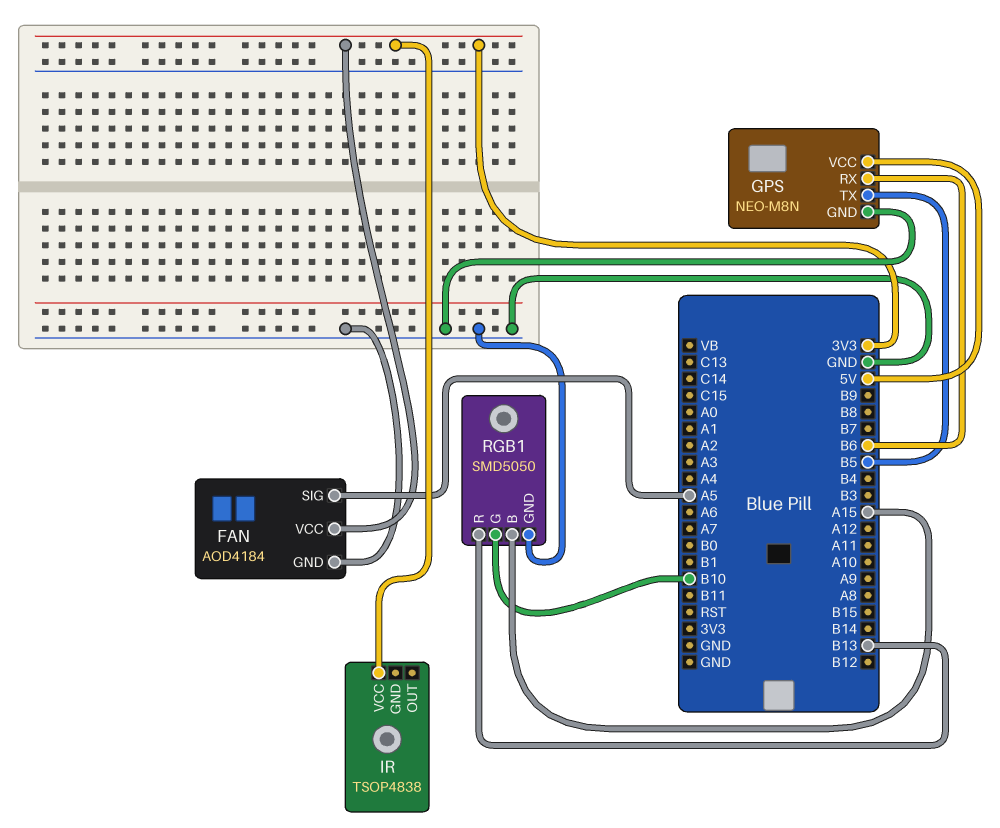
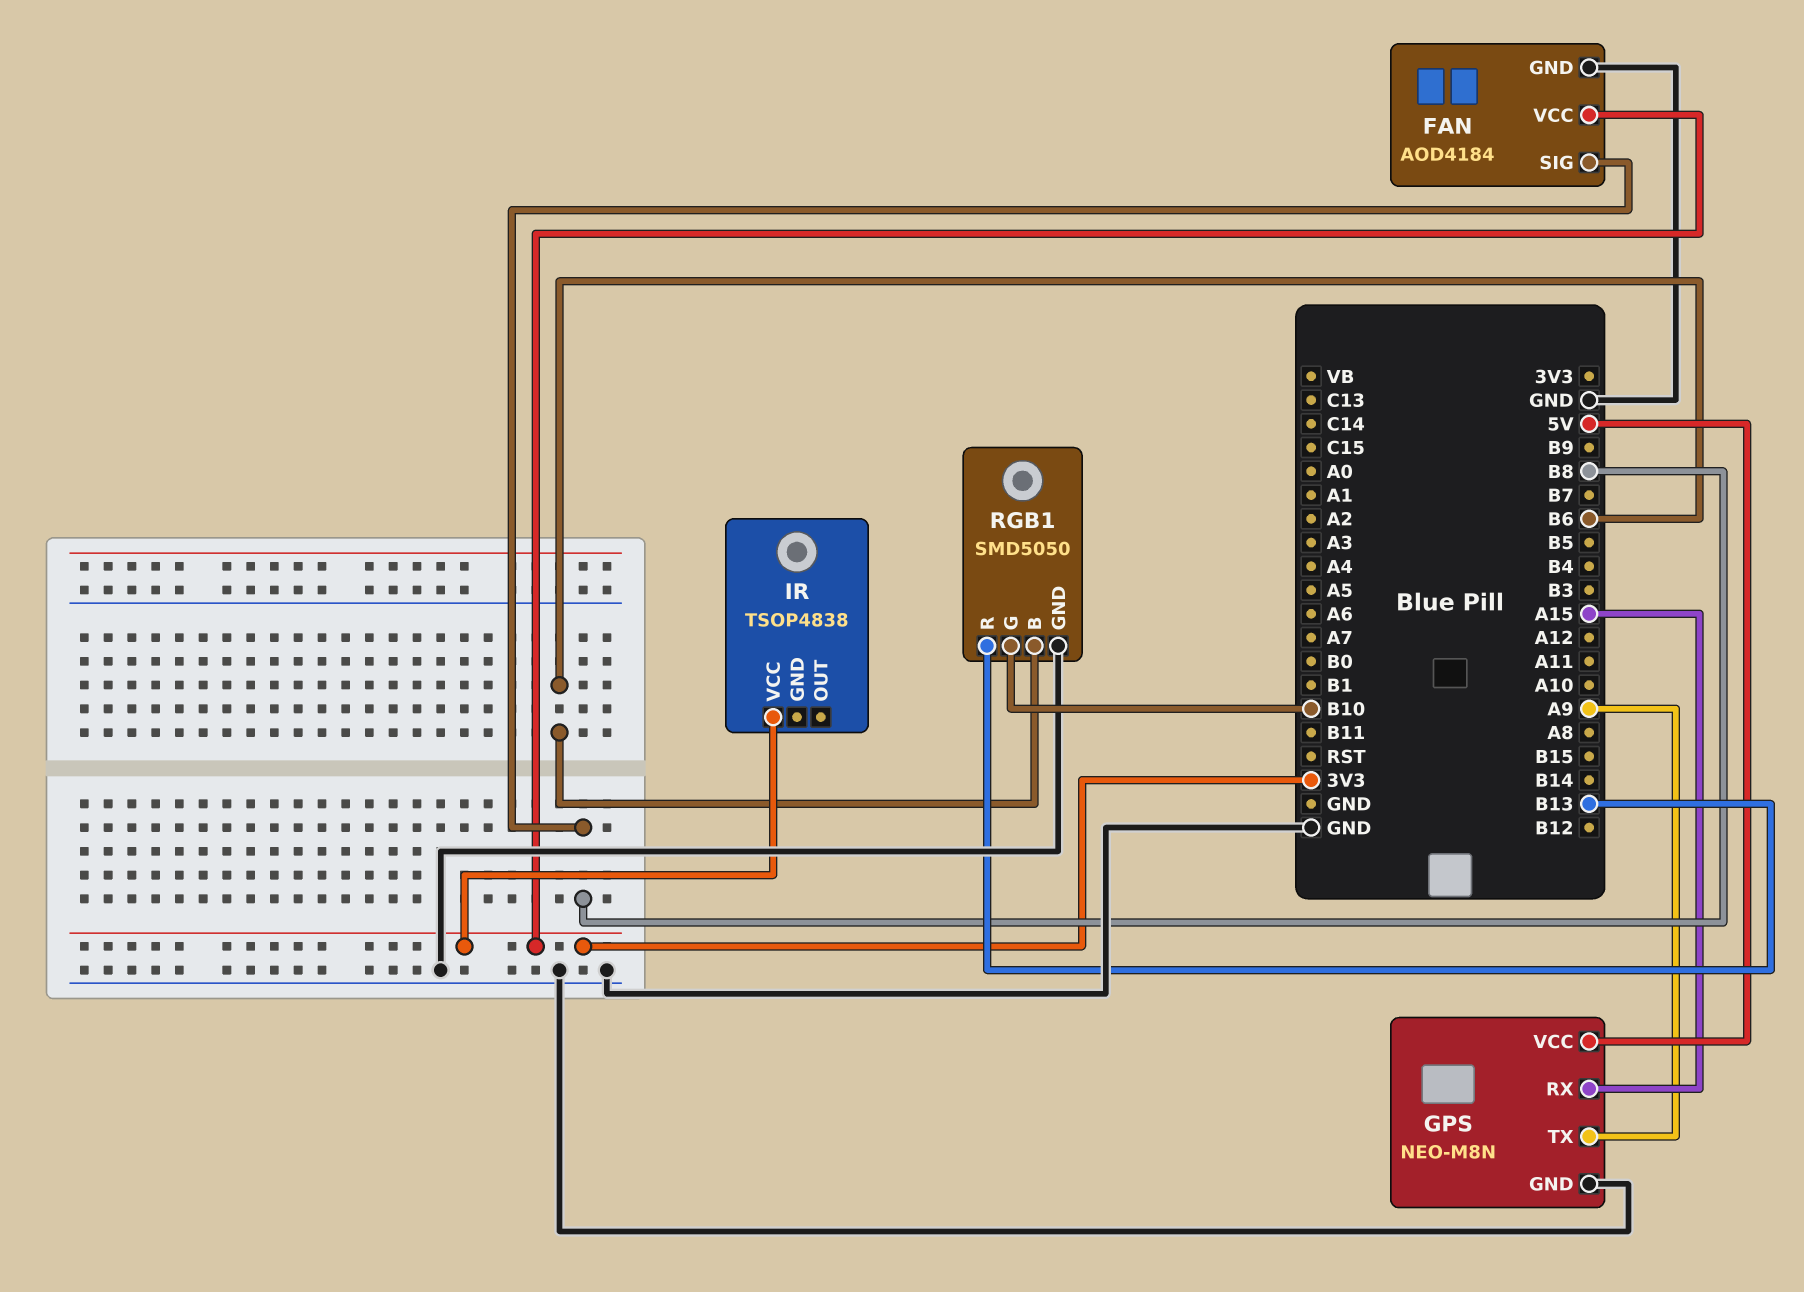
FAN pin SIG: A5 -> B8
GPS pin RX: B6 -> A15
GPS pin TX: B5 -> A9
RGB1 pin B: A15 -> B6

